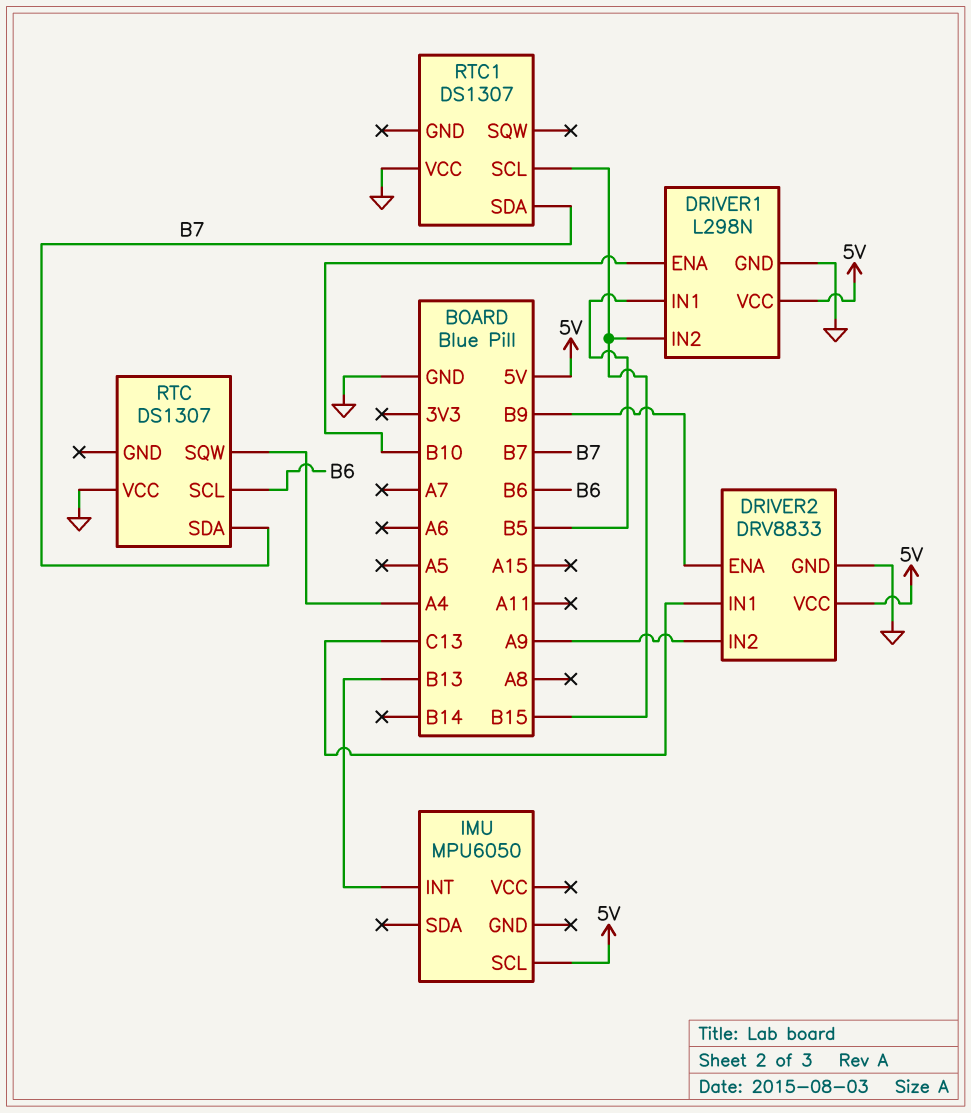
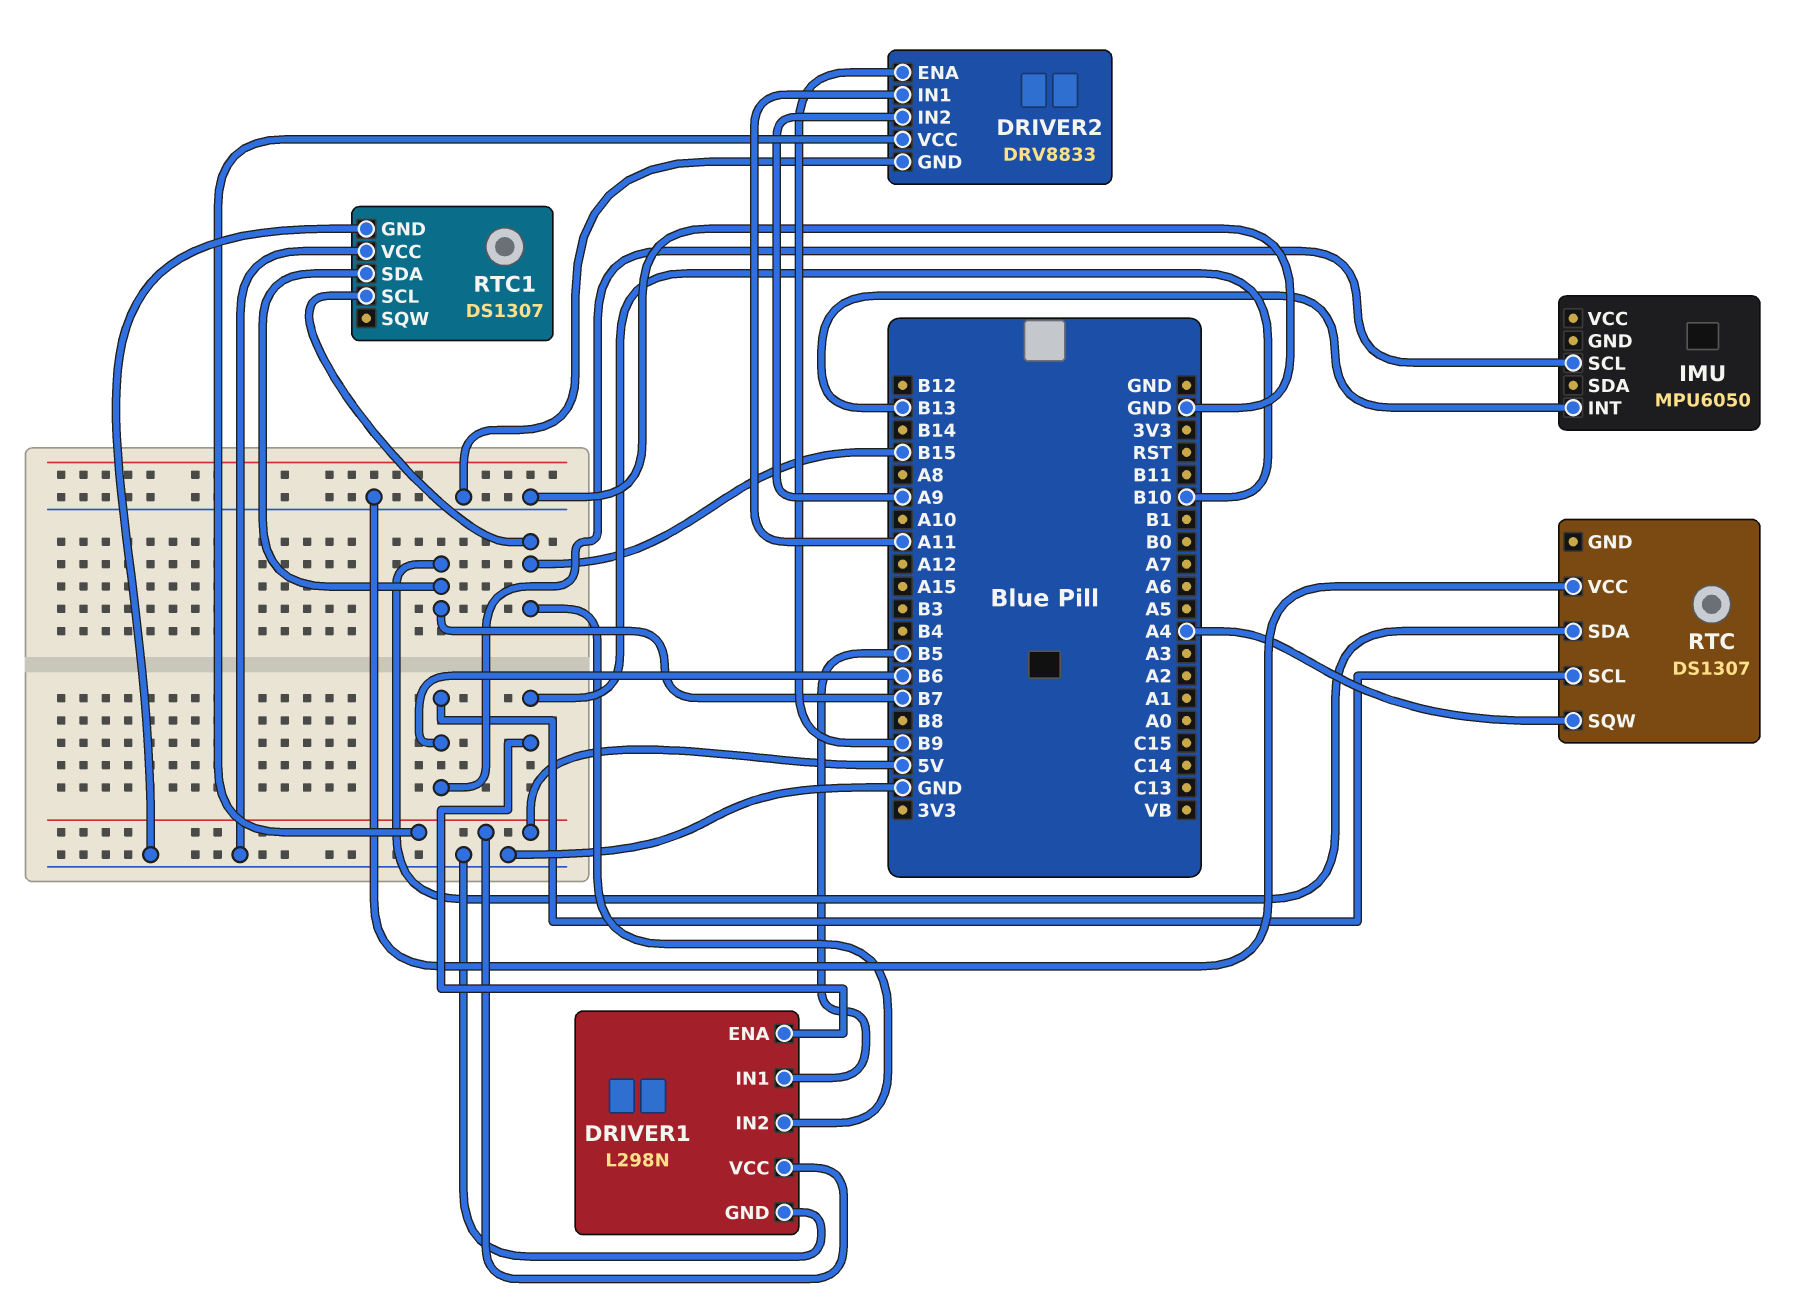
DRIVER2 pin IN1: C13 -> A11
IMU pin SCL: 5V -> B6
RTC1 pin GND: none -> GND

